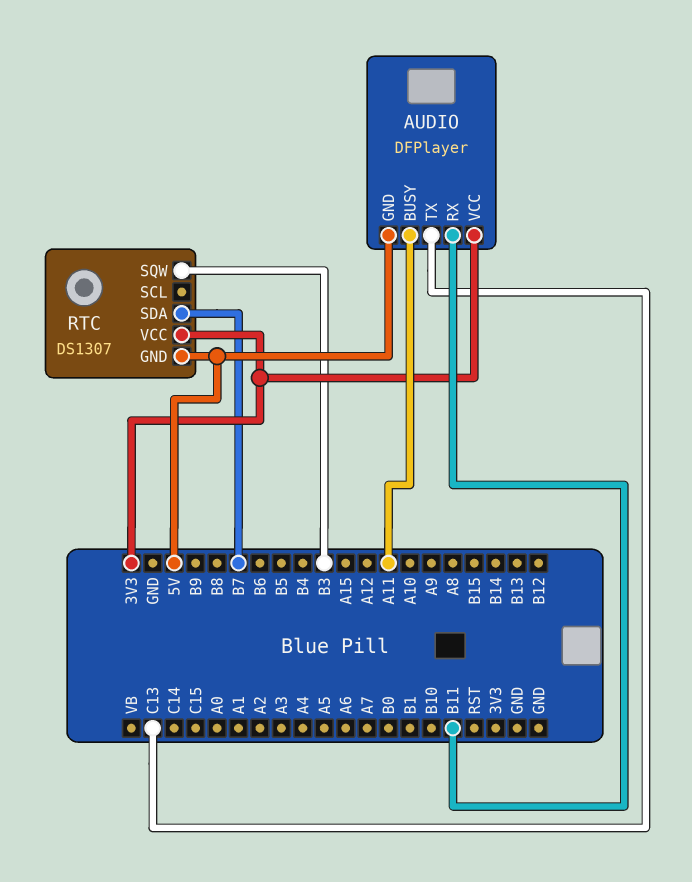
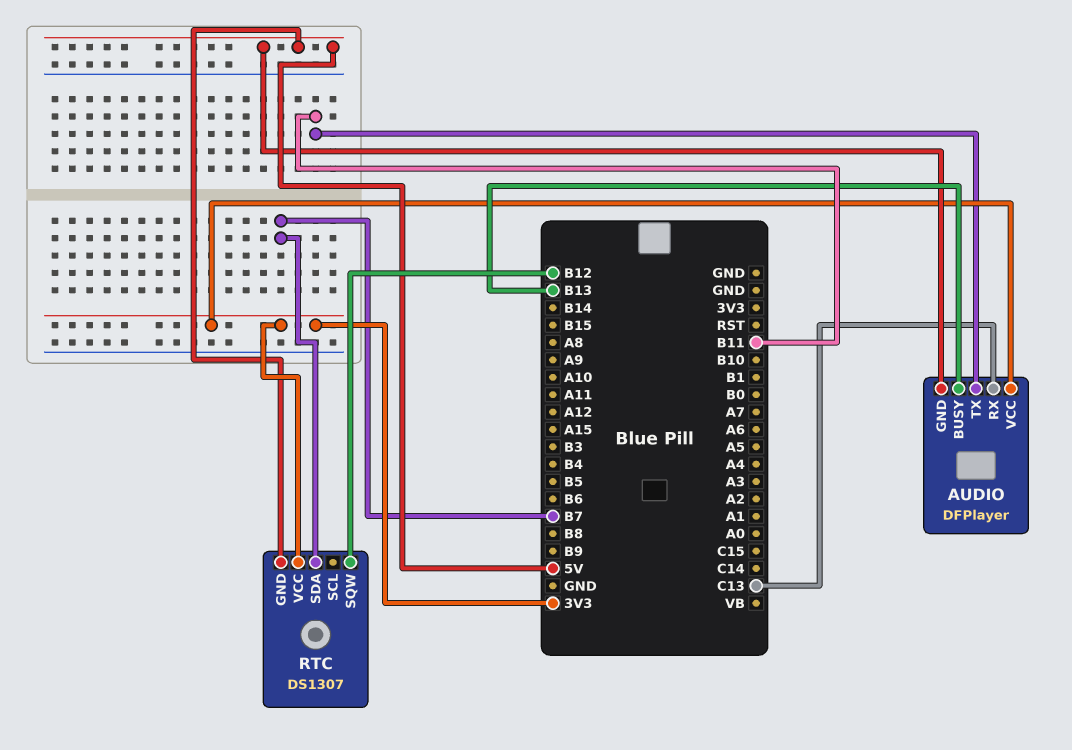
AUDIO pin BUSY: A11 -> B13
AUDIO pin RX: B11 -> C13
AUDIO pin TX: C13 -> B11
RTC pin SQW: B3 -> B12

